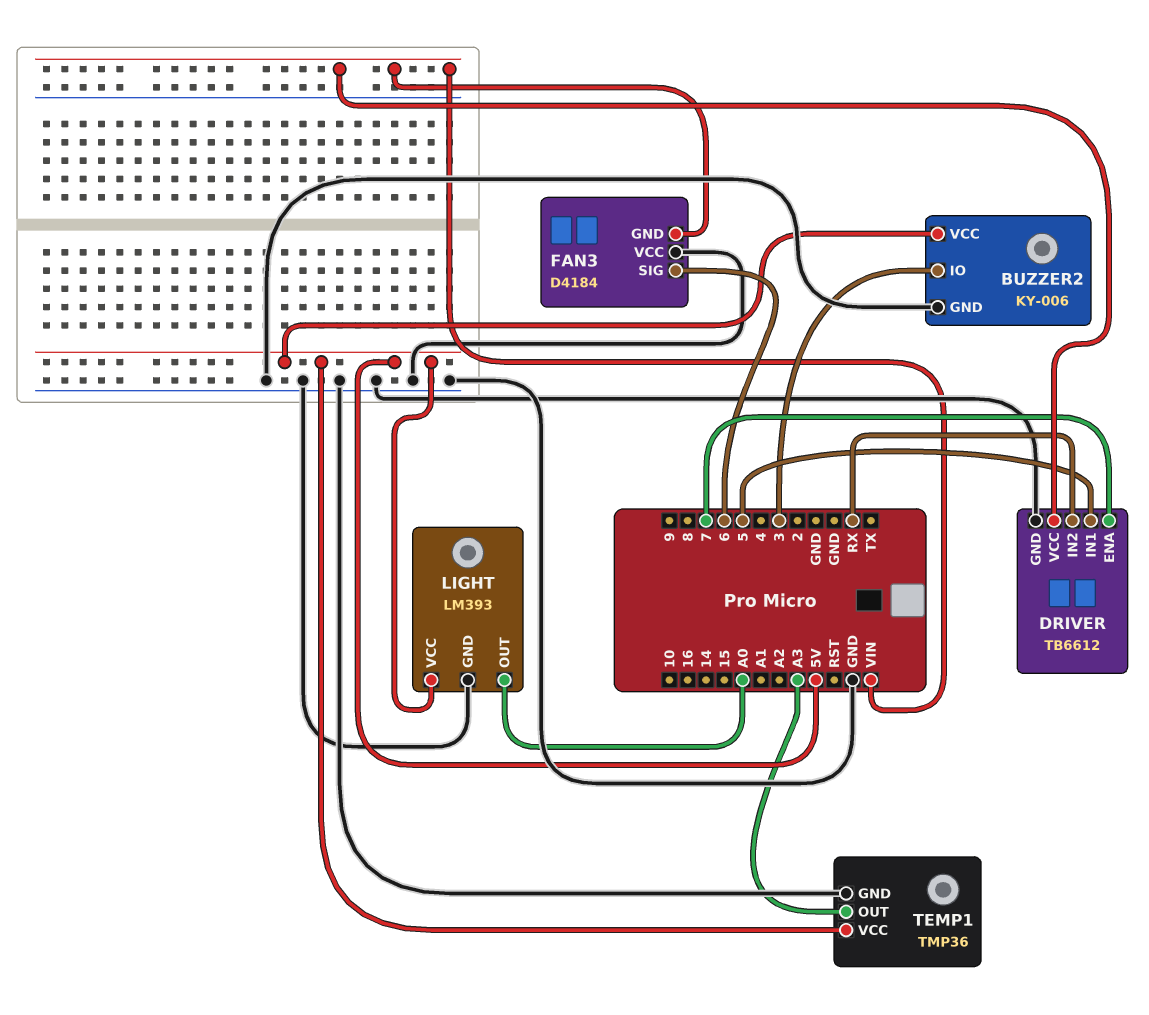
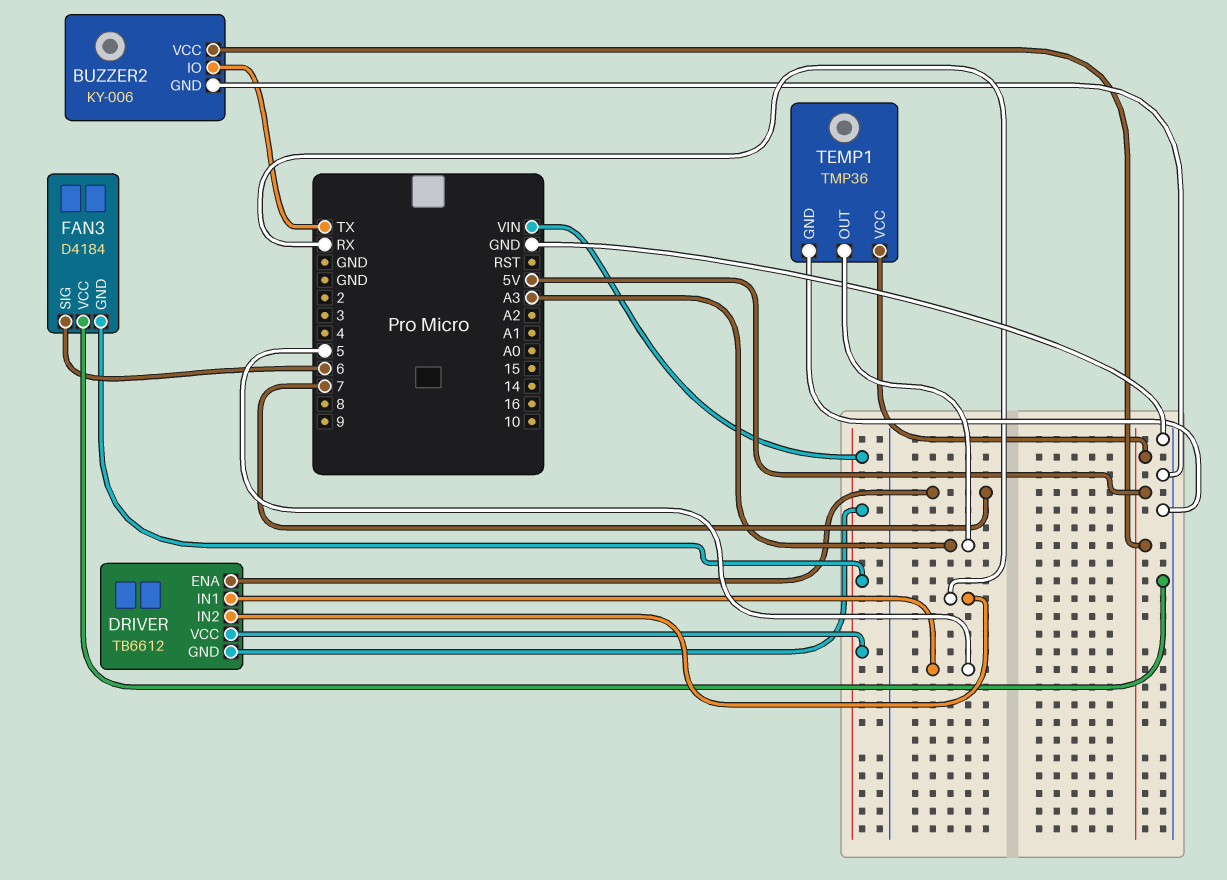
BUZZER2 pin IO: 3 -> TX
DRIVER pin GND: GND -> VIN
LIGHT: LM393 -> none
LIGHT pin GND: GND -> none
LIGHT pin OUT: A0 -> none
LIGHT pin VCC: 5V -> none

